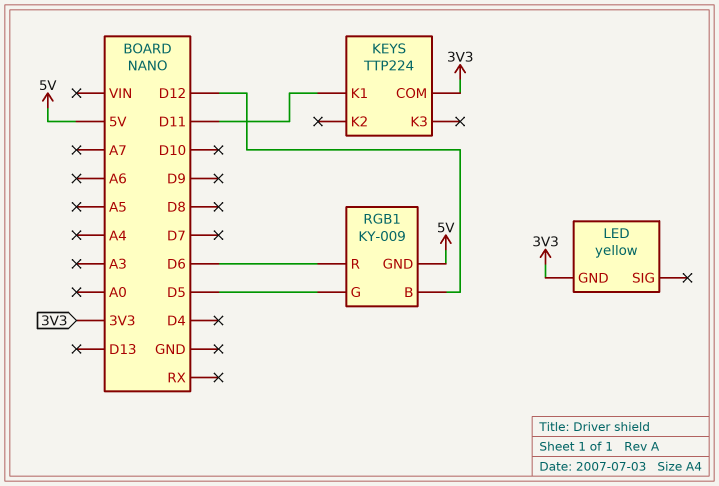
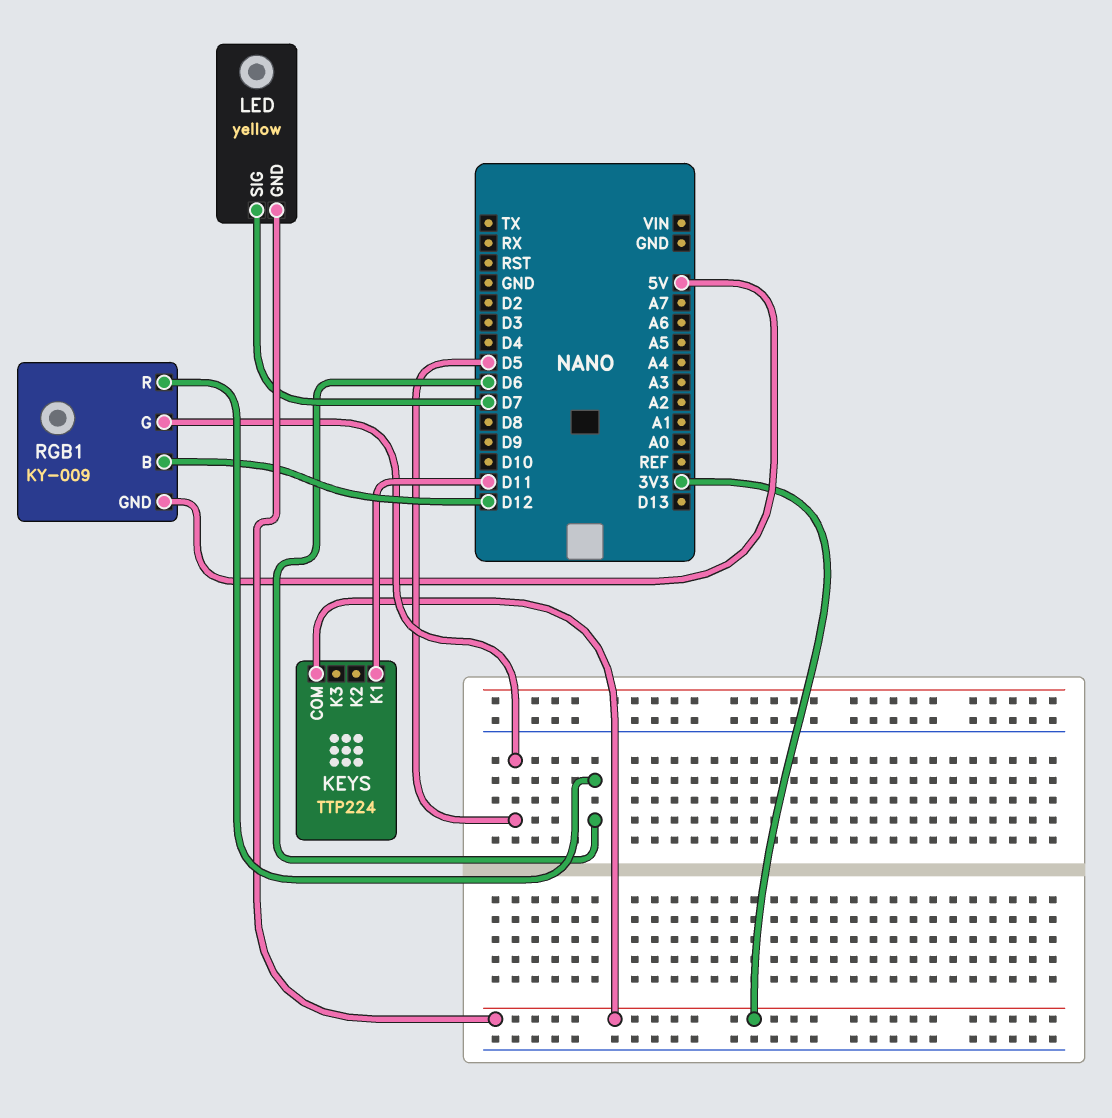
LED pin SIG: none -> D7

